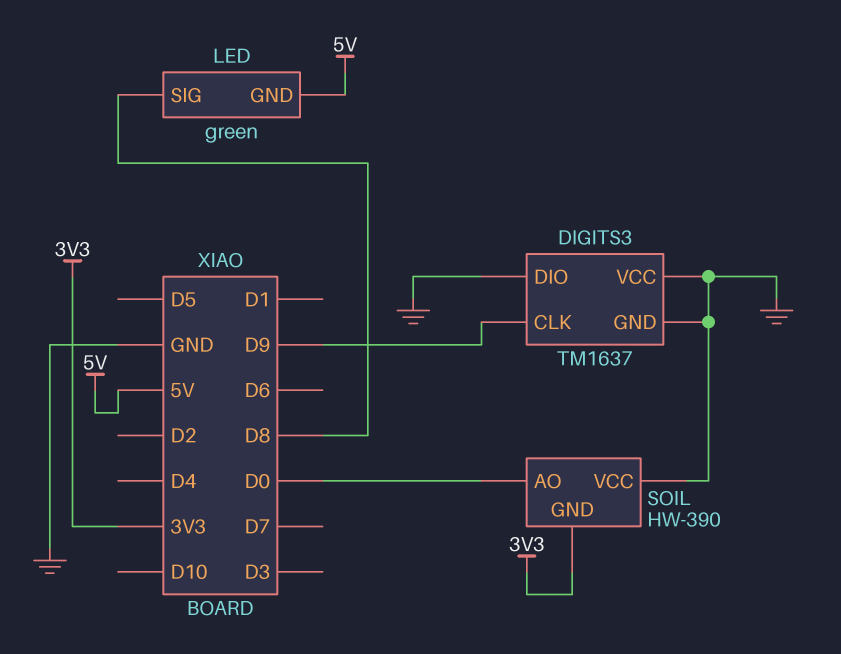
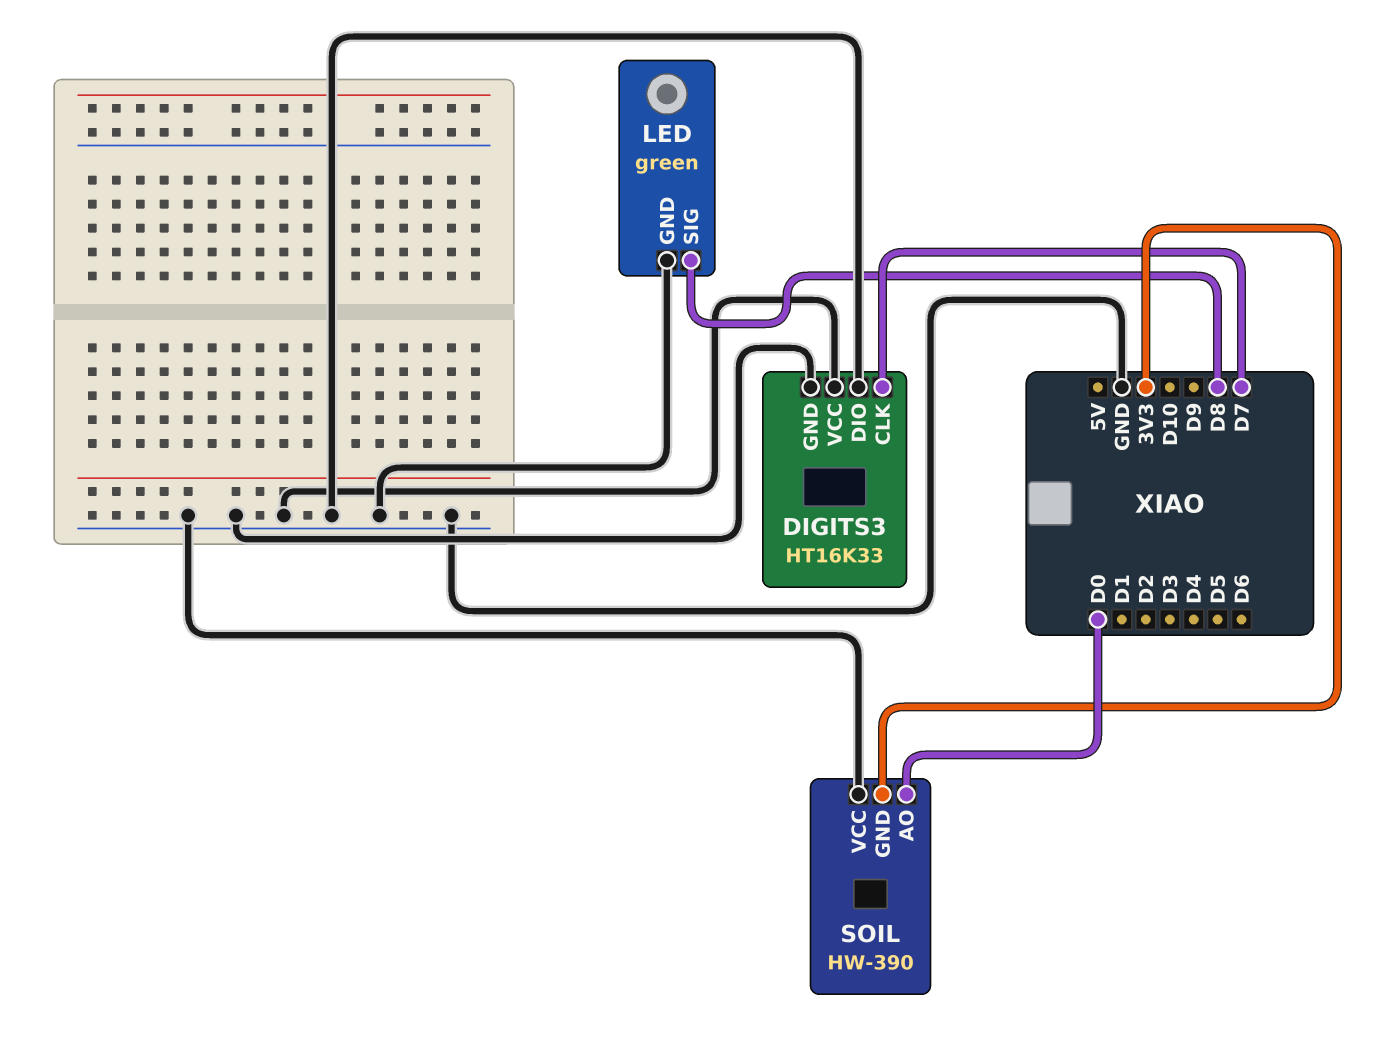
DIGITS3: TM1637 -> HT16K33
DIGITS3 pin CLK: D9 -> D7
LED pin GND: 5V -> GND

